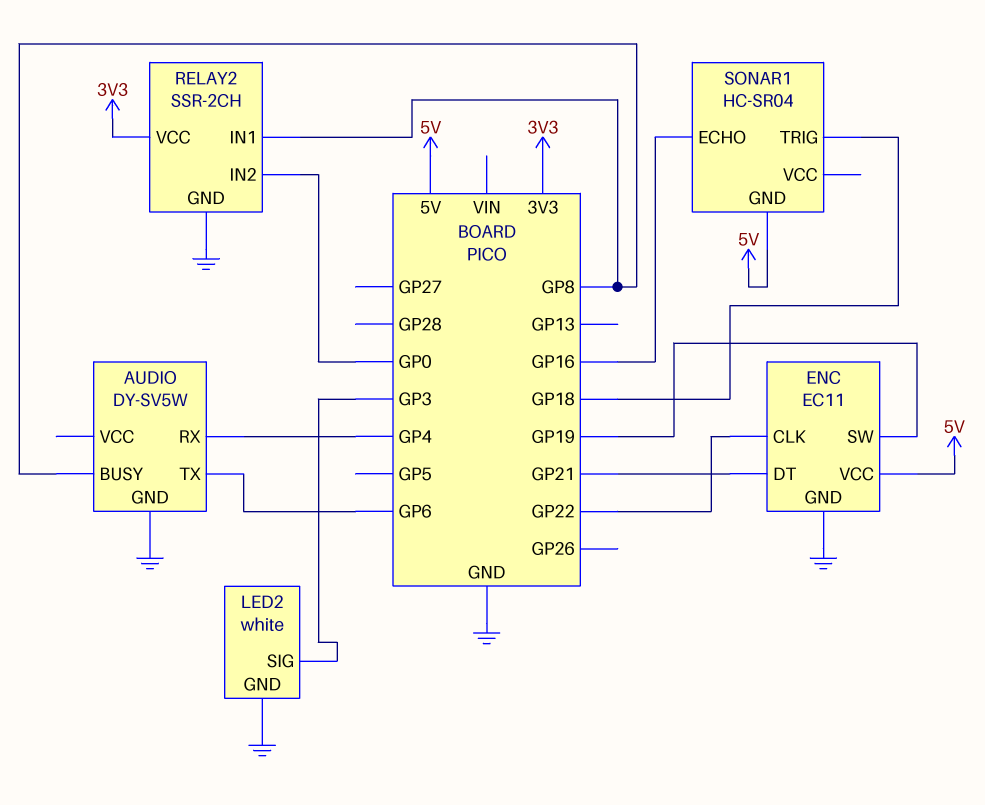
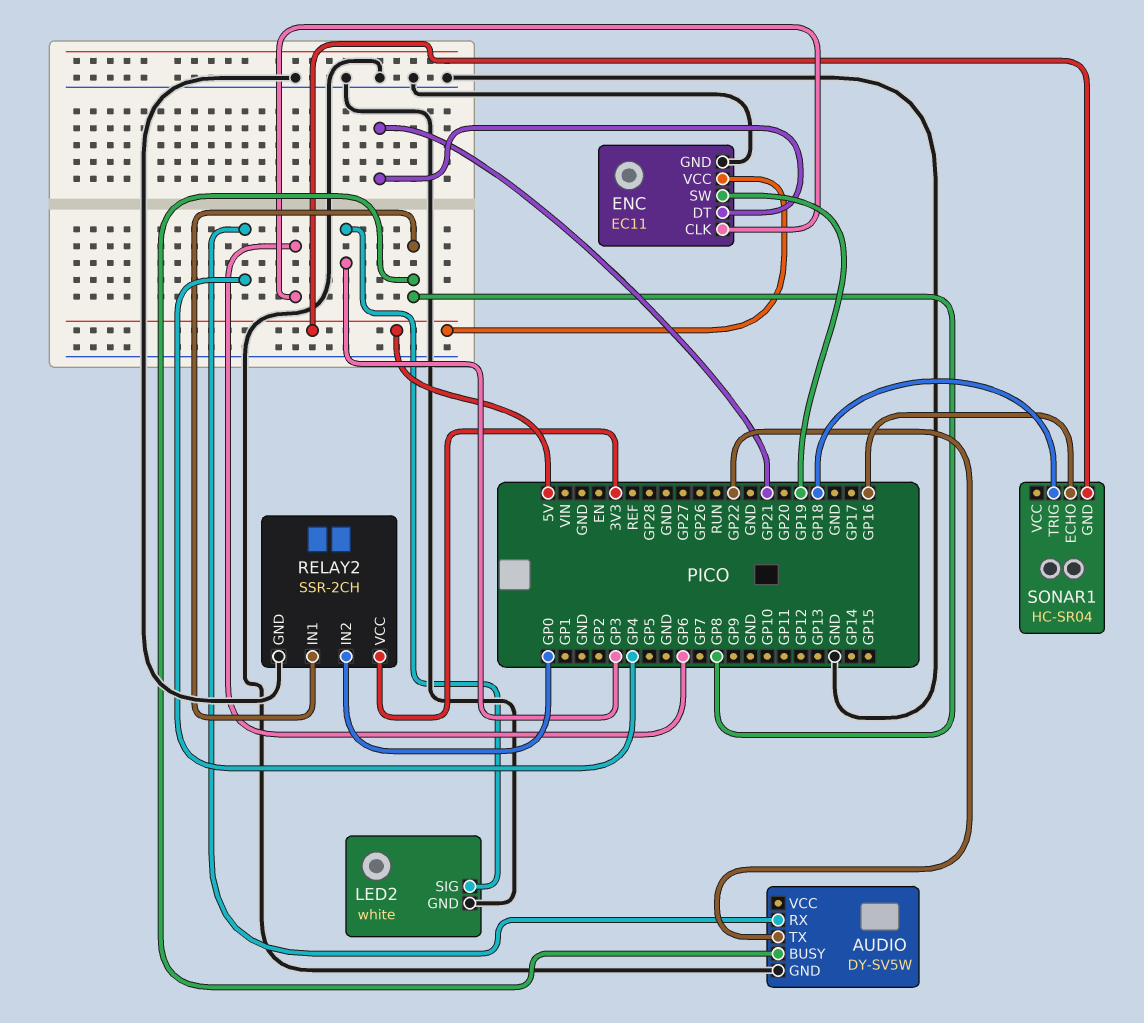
AUDIO pin TX: GP6 -> GP22
ENC pin CLK: GP22 -> GP6

